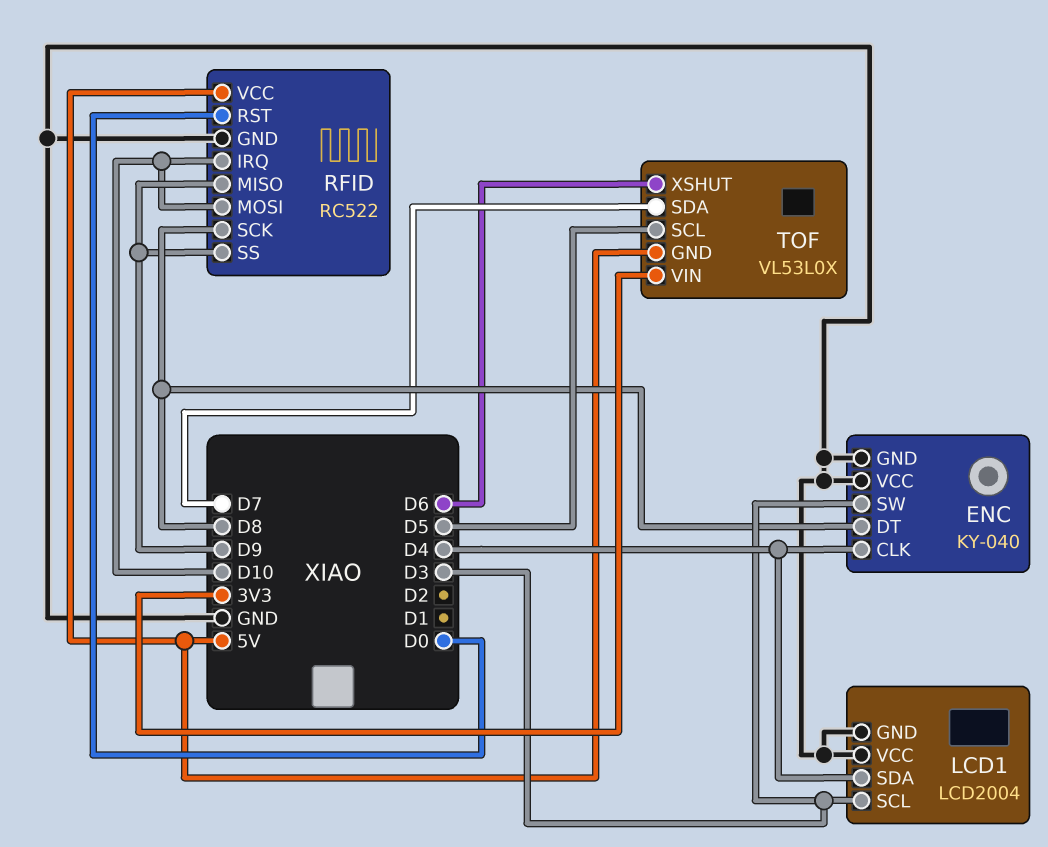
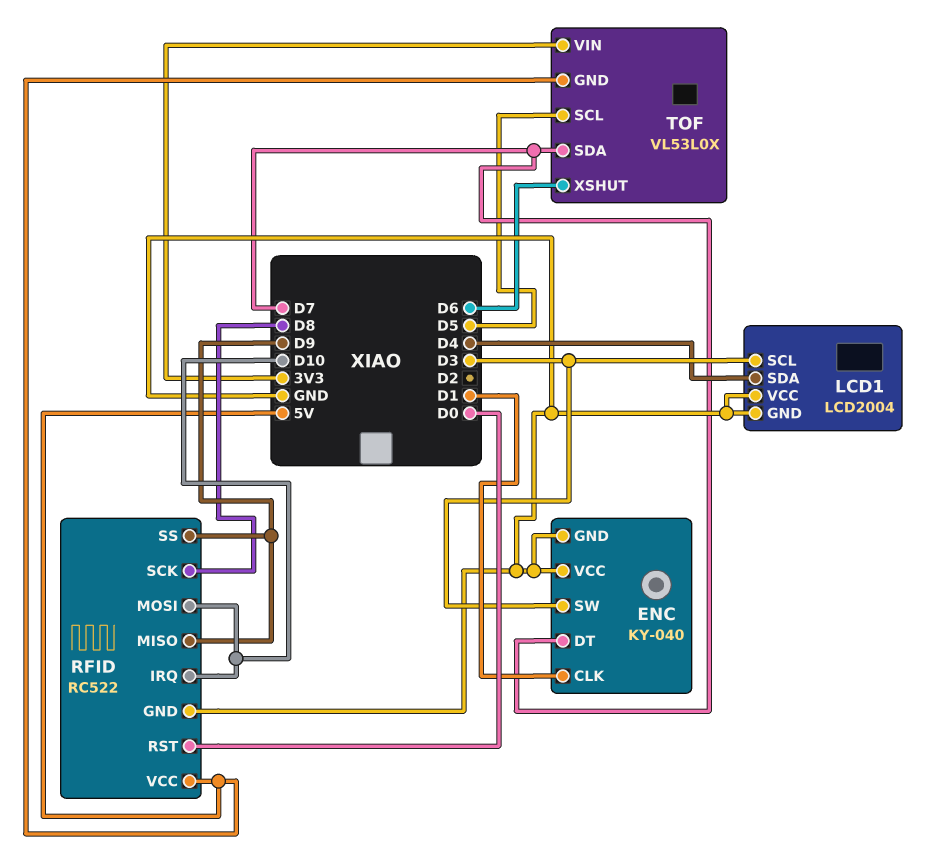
ENC pin CLK: D4 -> D1
ENC pin DT: D8 -> D7

